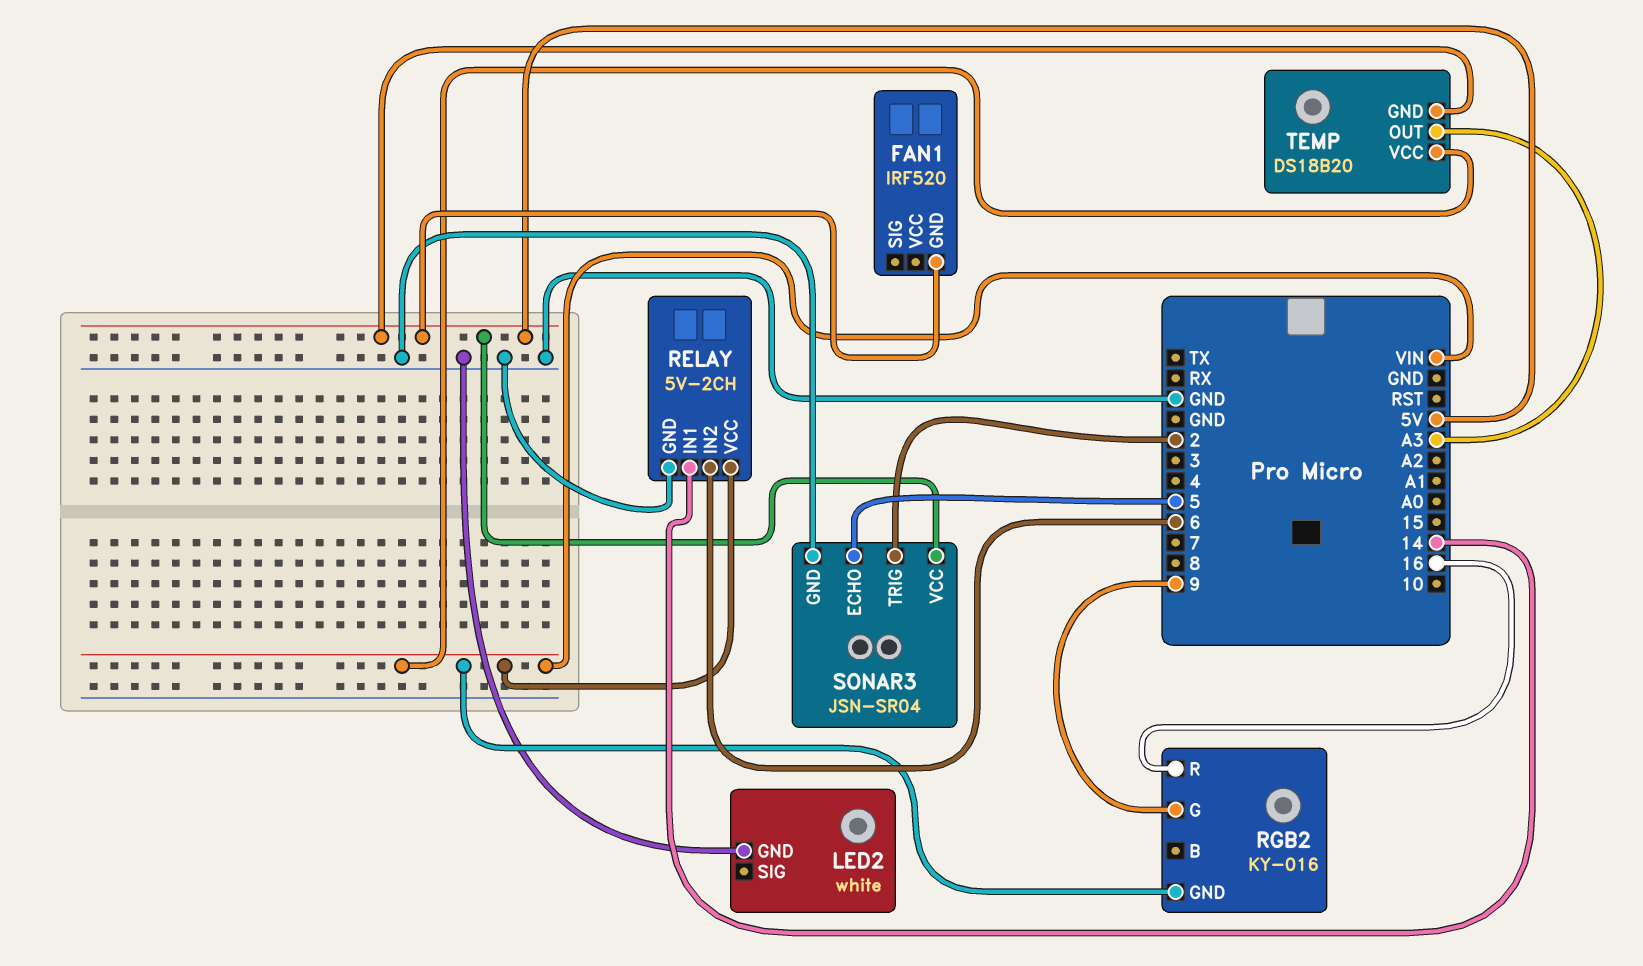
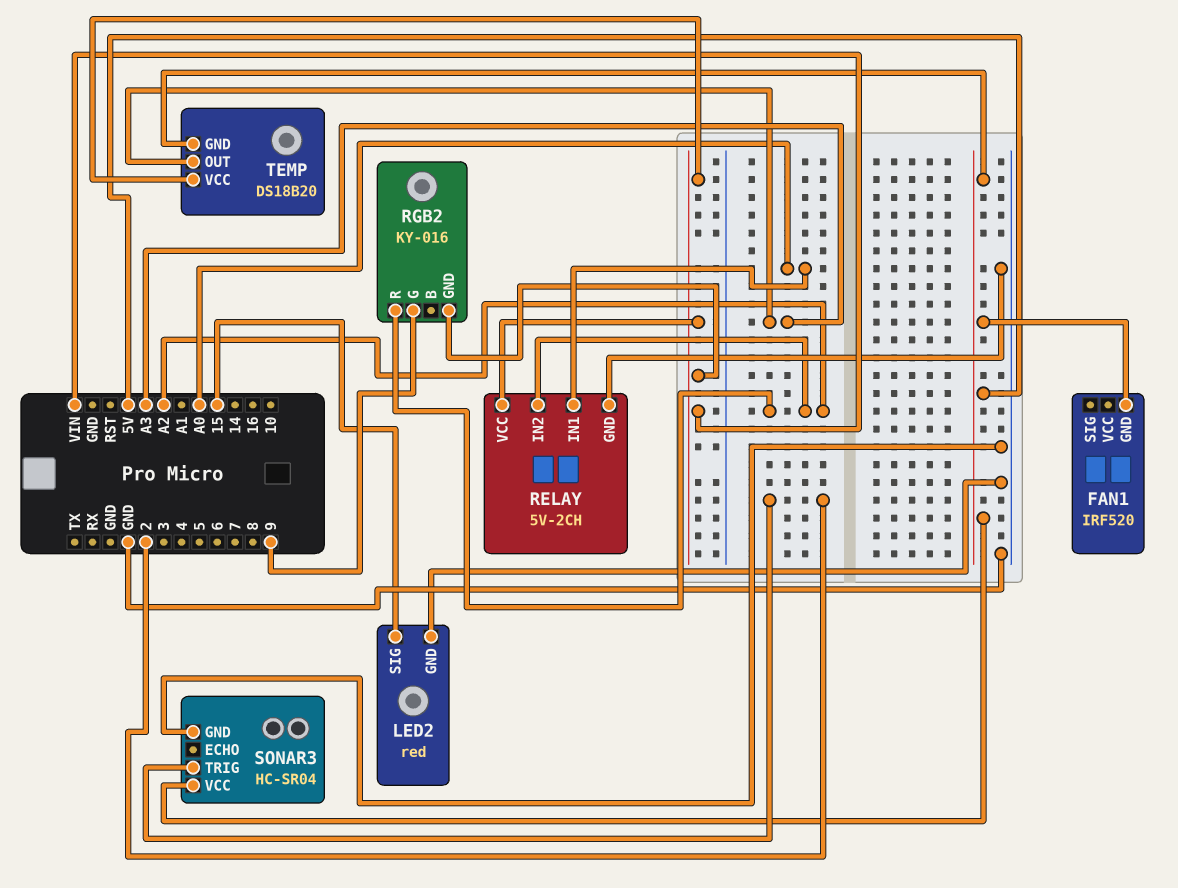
LED2: white -> red
LED2 pin SIG: none -> 15
RELAY pin IN1: 14 -> A0
RELAY pin IN2: 6 -> A2
RGB2 pin R: 16 -> A2
SONAR3: JSN-SR04 -> HC-SR04
SONAR3 pin ECHO: 5 -> none

